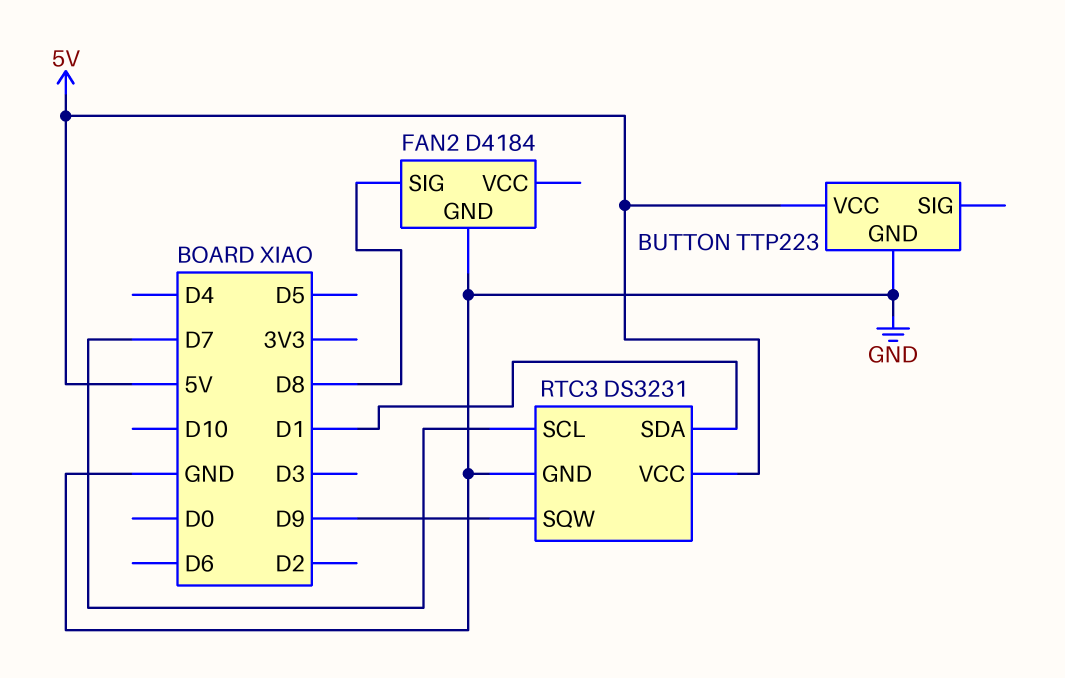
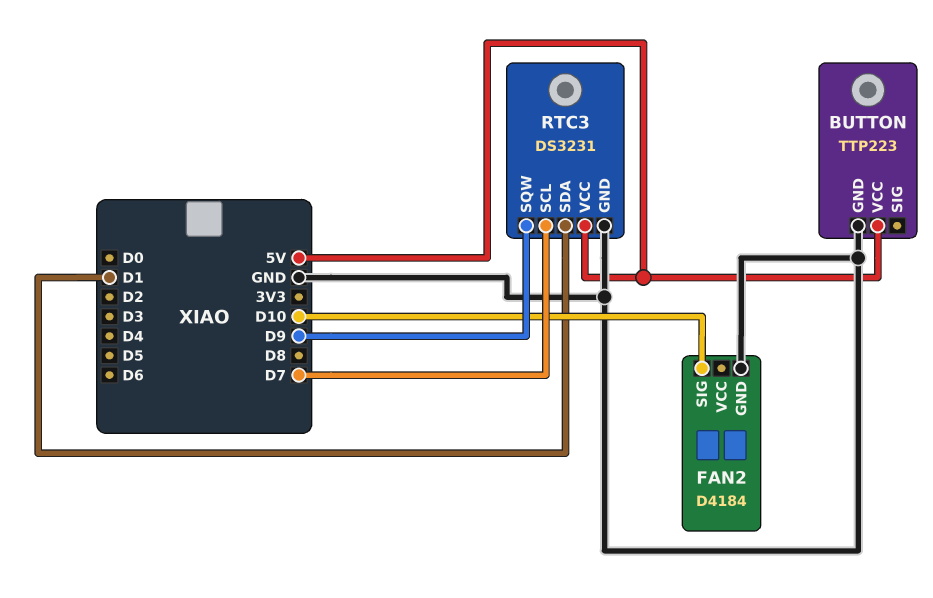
FAN2 pin SIG: D8 -> D10

